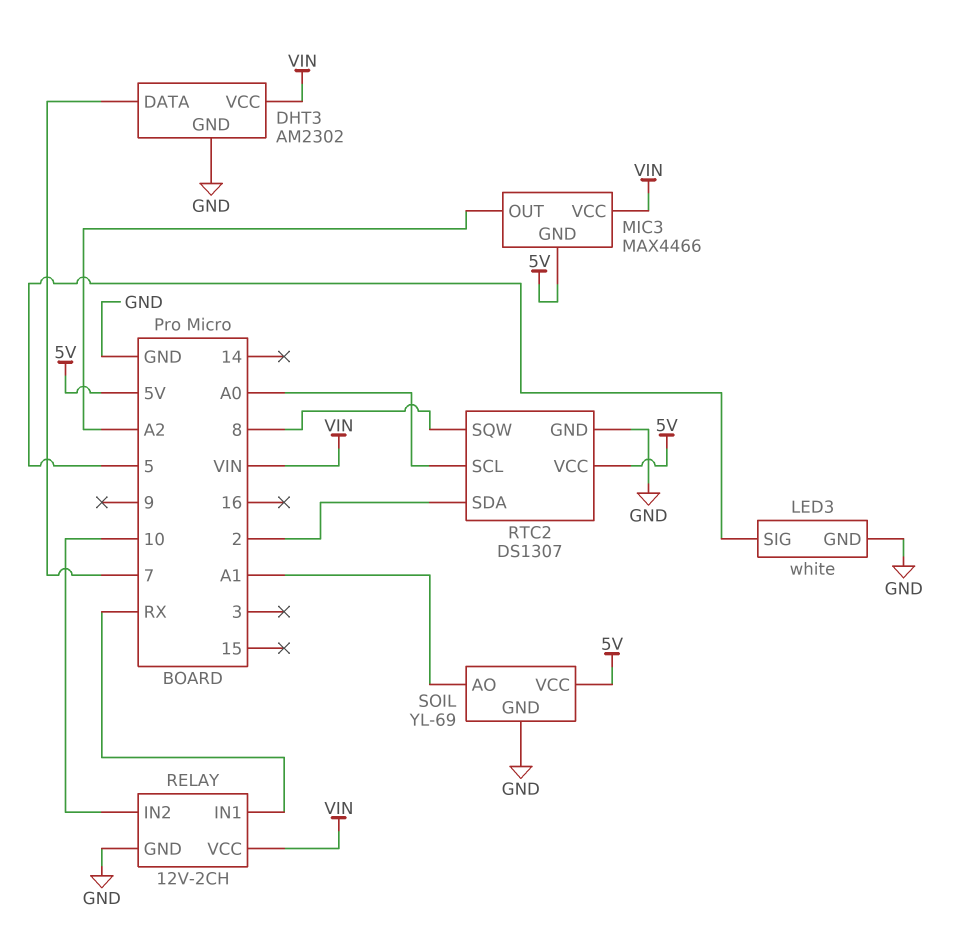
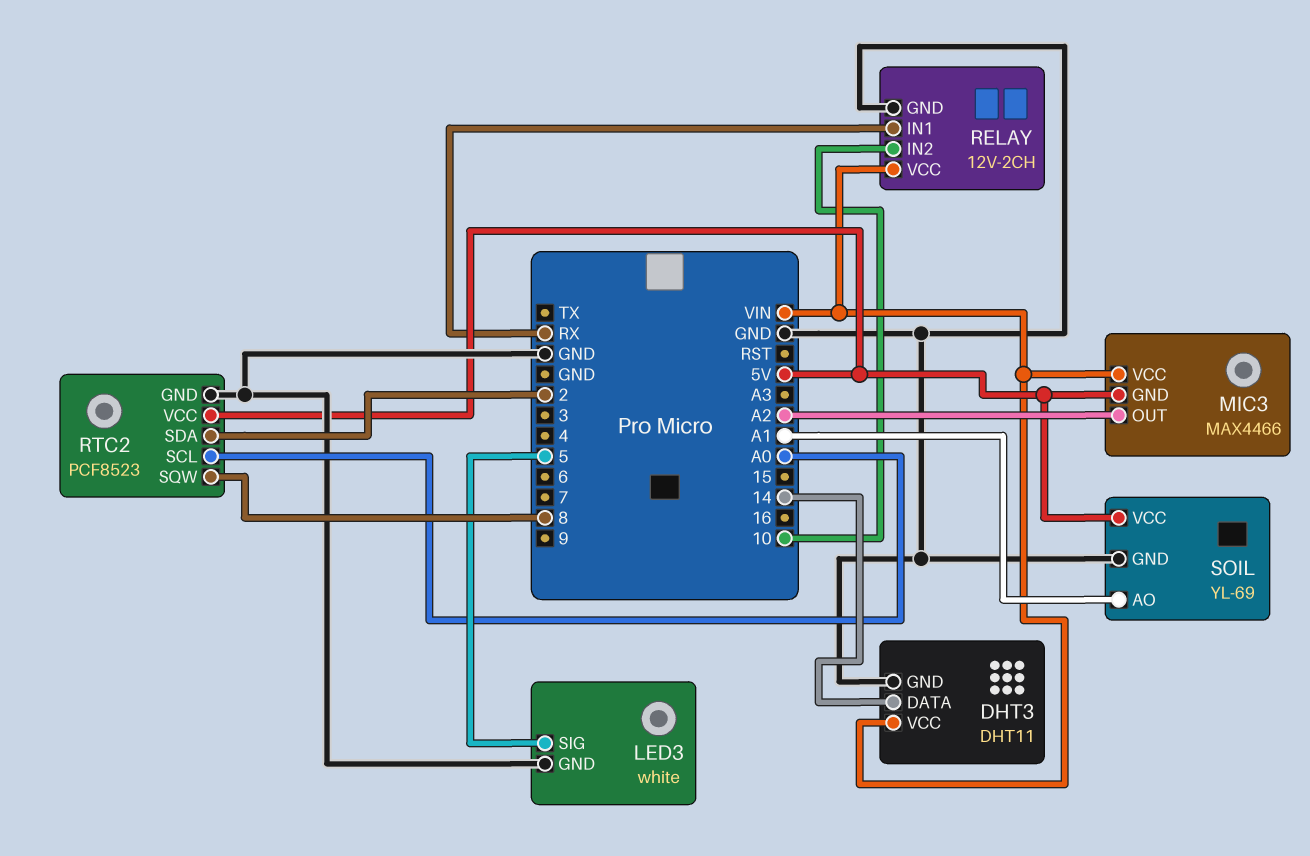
DHT3: AM2302 -> DHT11
DHT3 pin DATA: 7 -> 14
RTC2: DS1307 -> PCF8523

